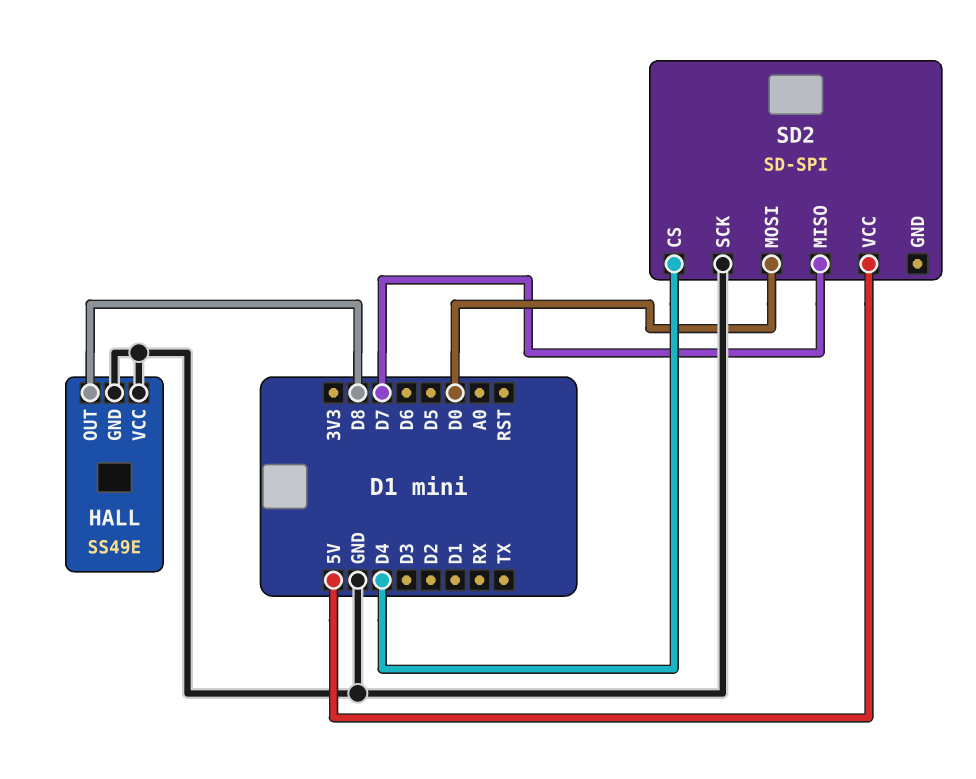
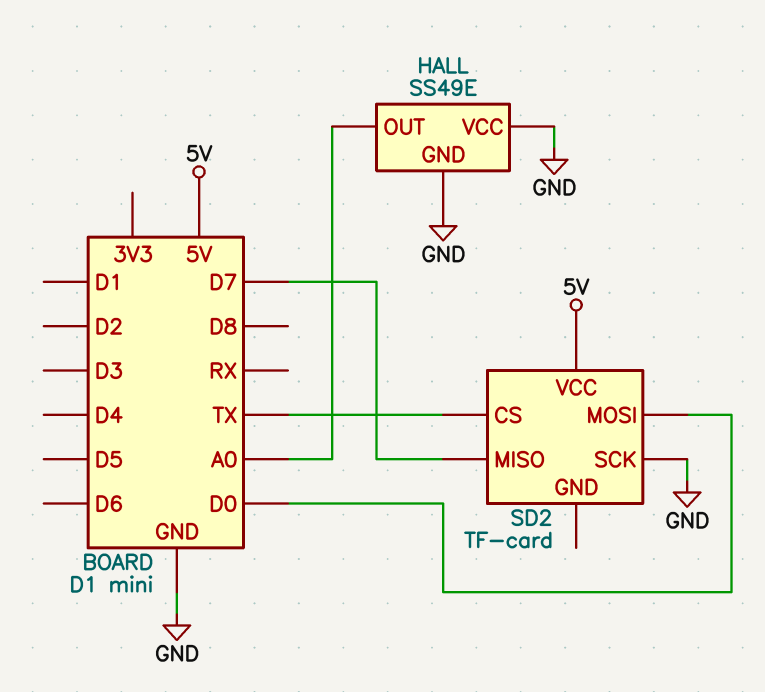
HALL pin OUT: D8 -> A0
SD2: SD-SPI -> TF-card
SD2 pin CS: D4 -> TX

